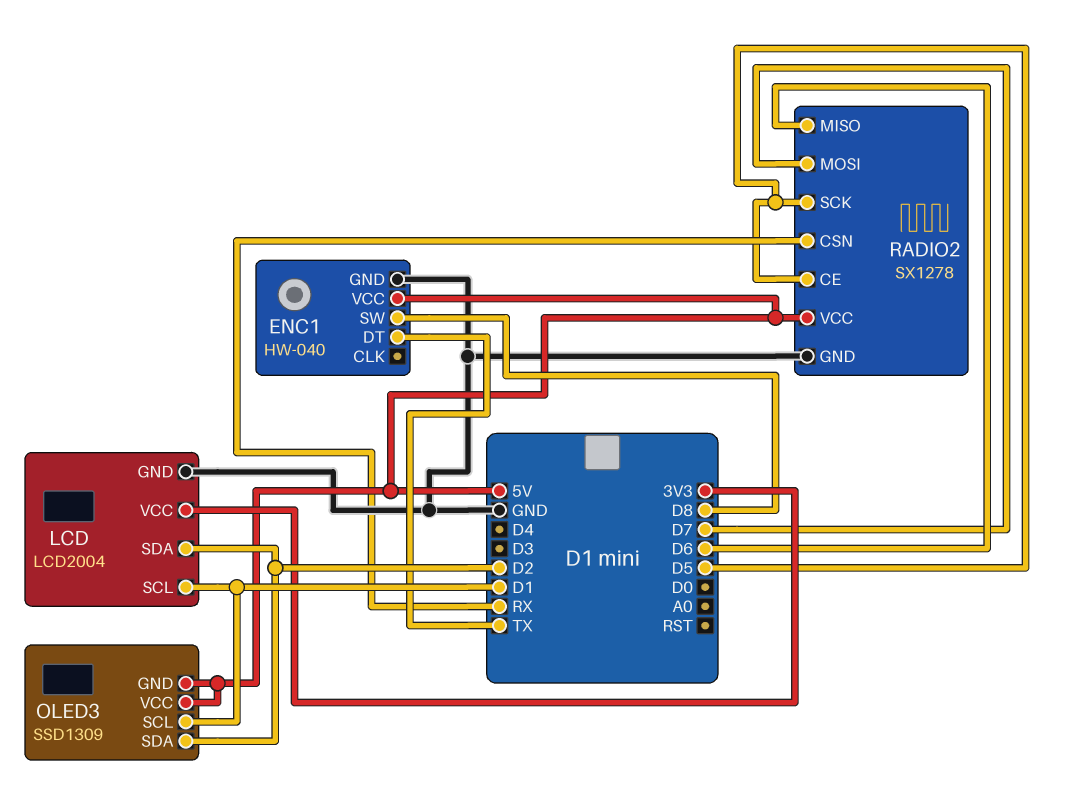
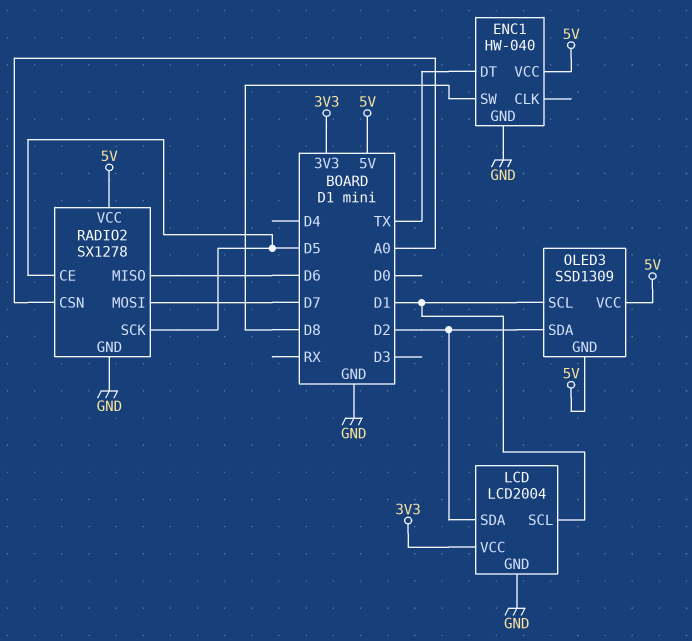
RADIO2 pin CSN: RX -> A0

